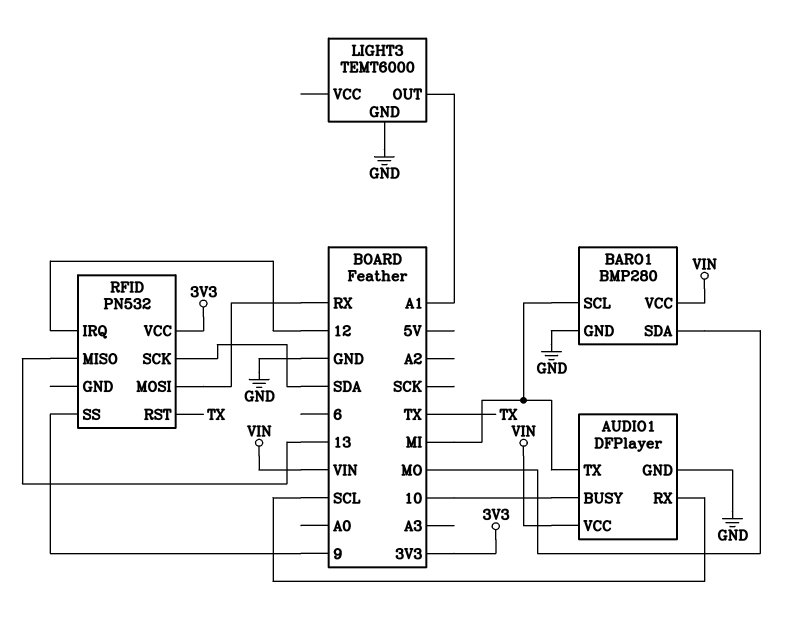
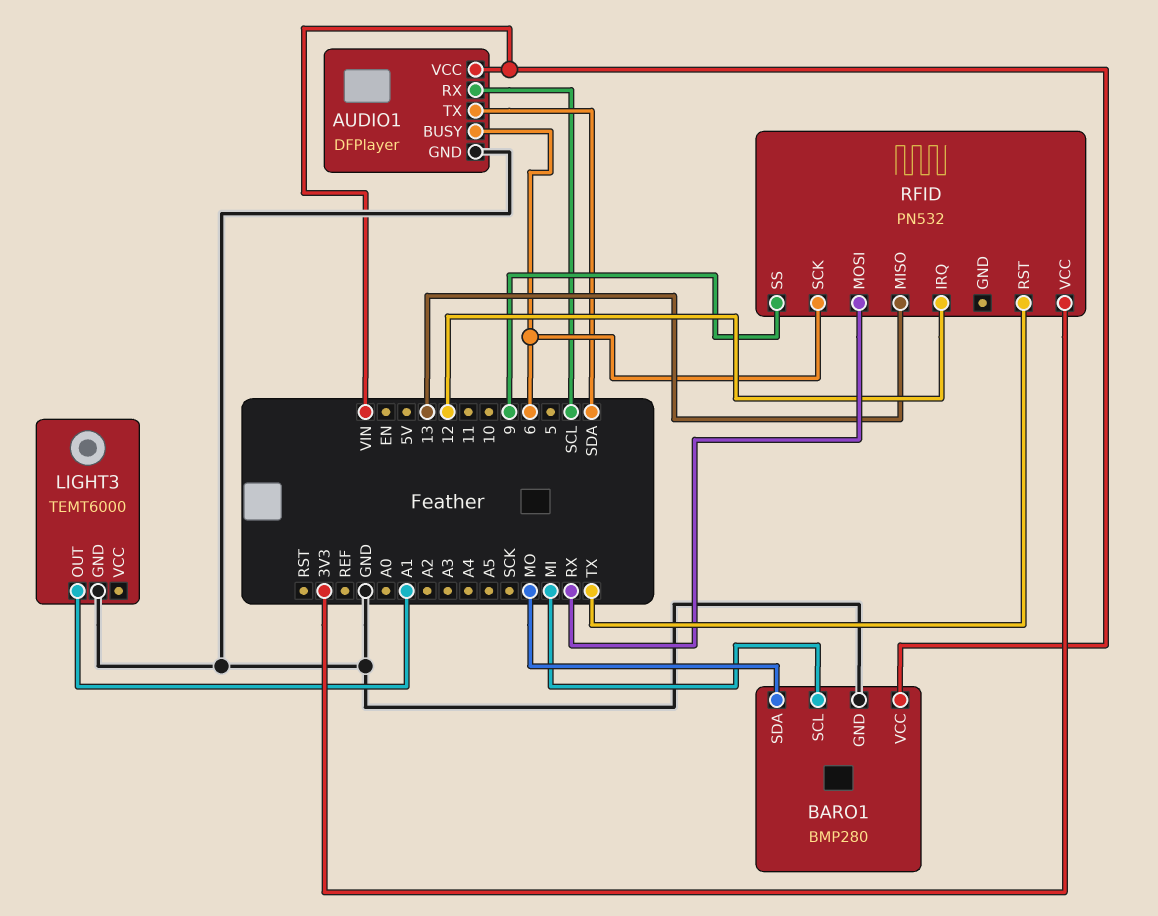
AUDIO1 pin BUSY: 10 -> 6
AUDIO1 pin TX: MI -> SDA
RFID pin SCK: SDA -> 6

